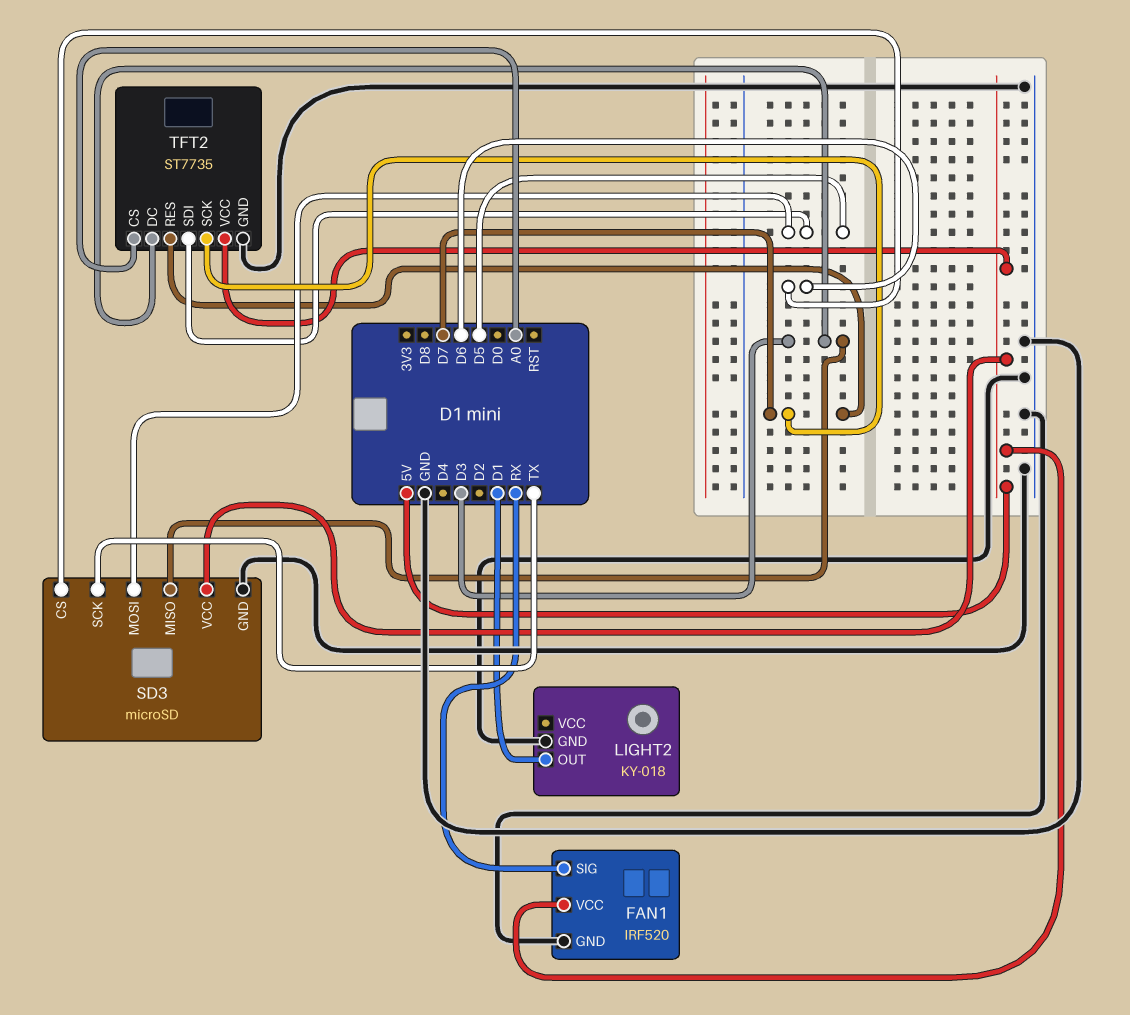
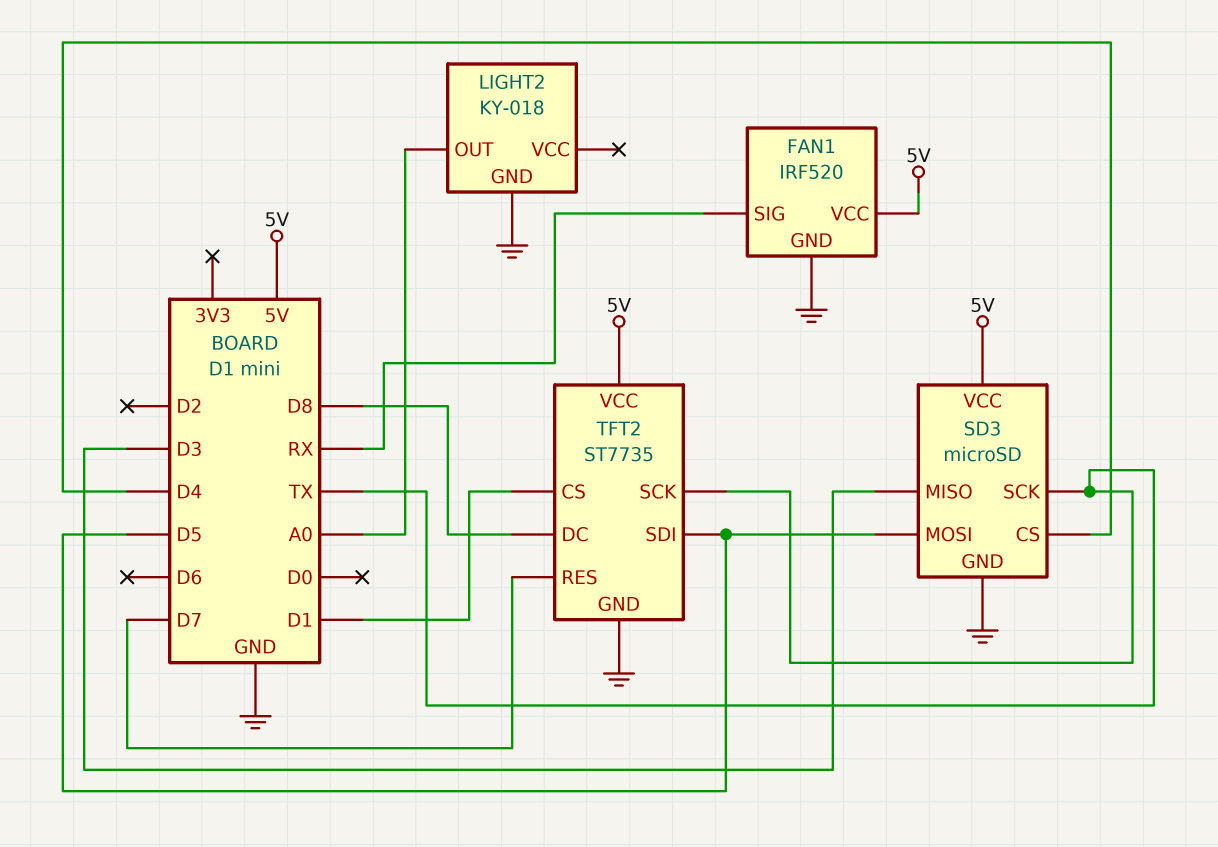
LIGHT2 pin OUT: D1 -> A0
SD3 pin CS: D6 -> D4
TFT2 pin CS: A0 -> D1
TFT2 pin DC: D3 -> D8
TFT2 pin SCK: D7 -> TX

